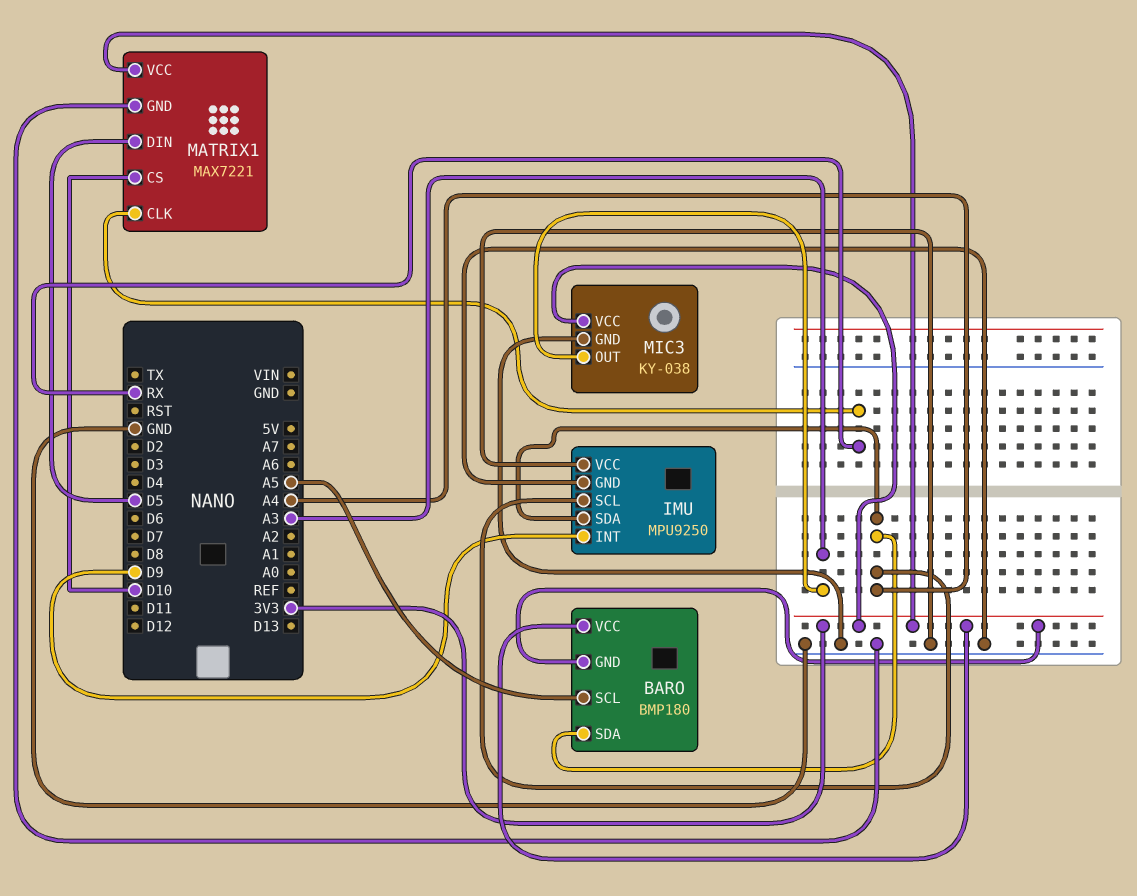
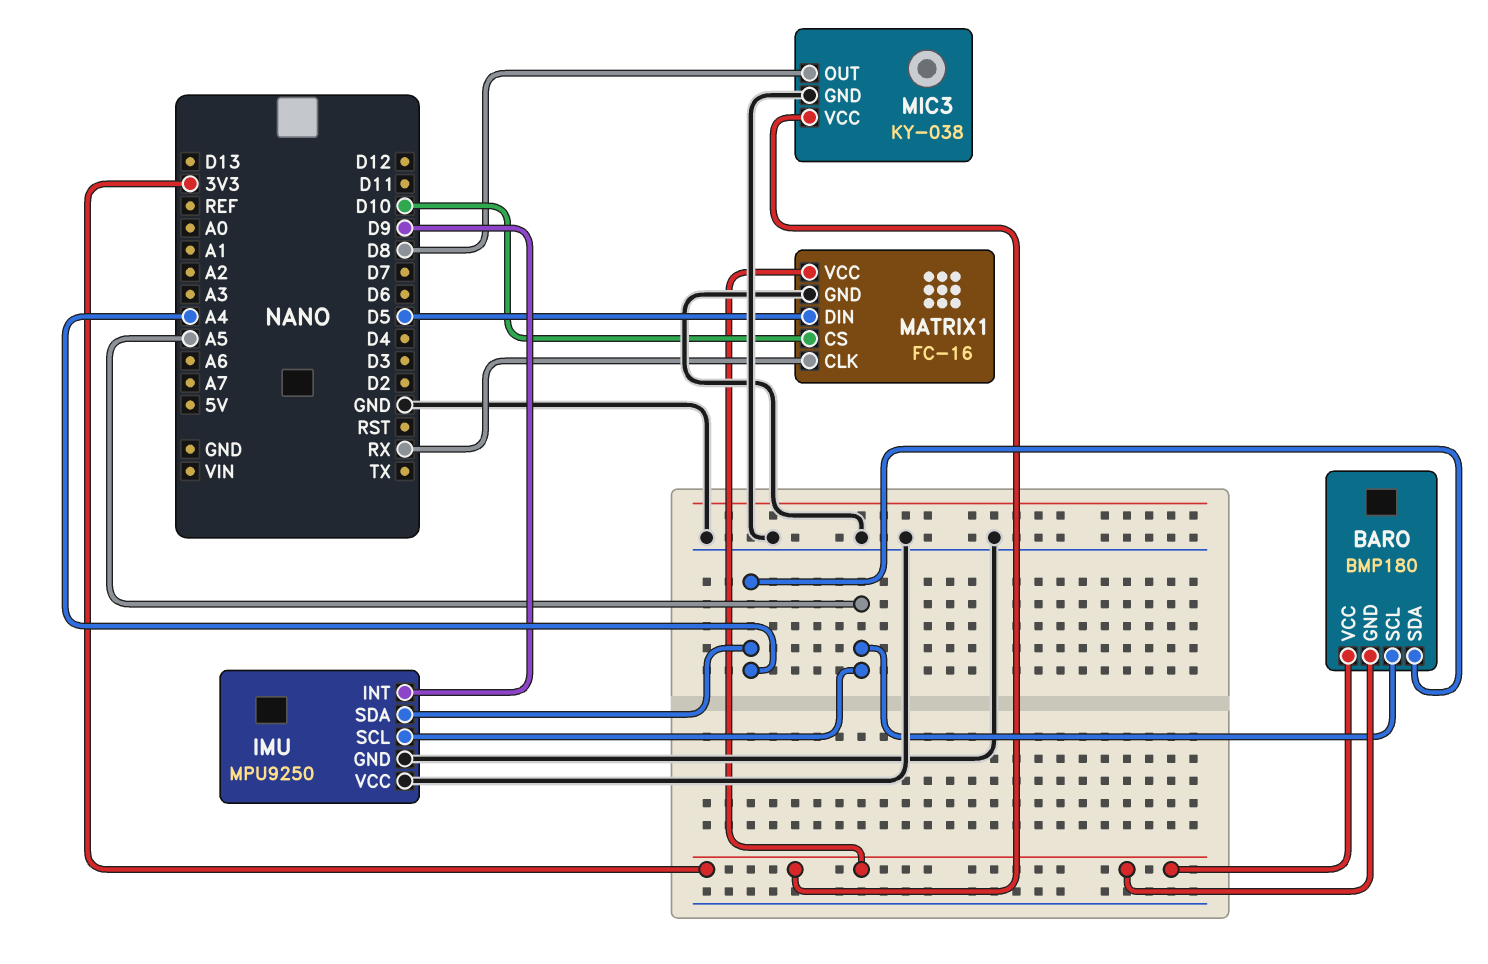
IMU pin SCL: A4 -> A5
MATRIX1: MAX7221 -> FC-16
MIC3 pin OUT: A3 -> D8

